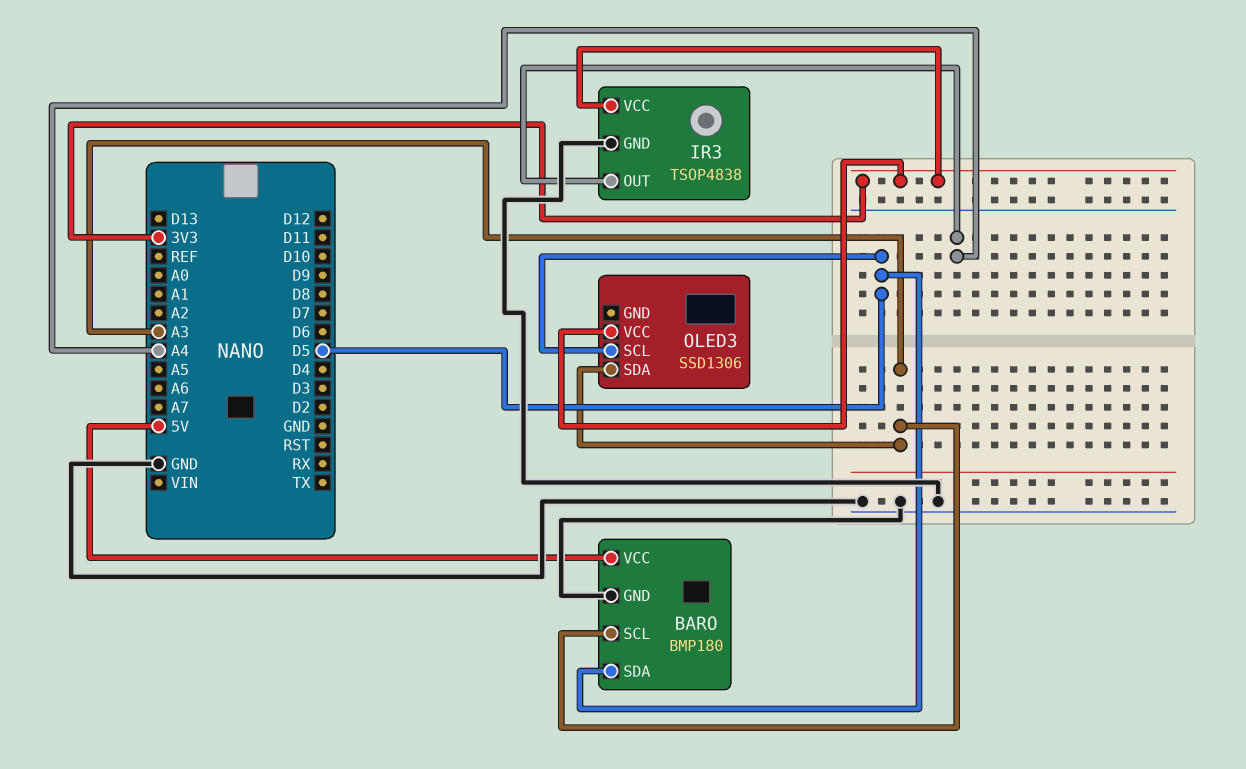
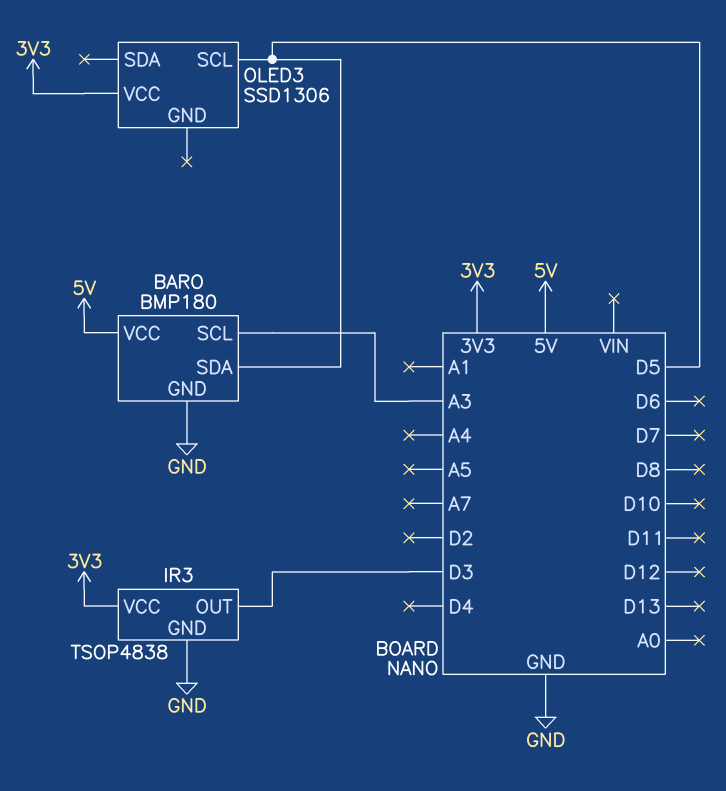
IR3 pin OUT: A4 -> D3
OLED3 pin SDA: A3 -> none

